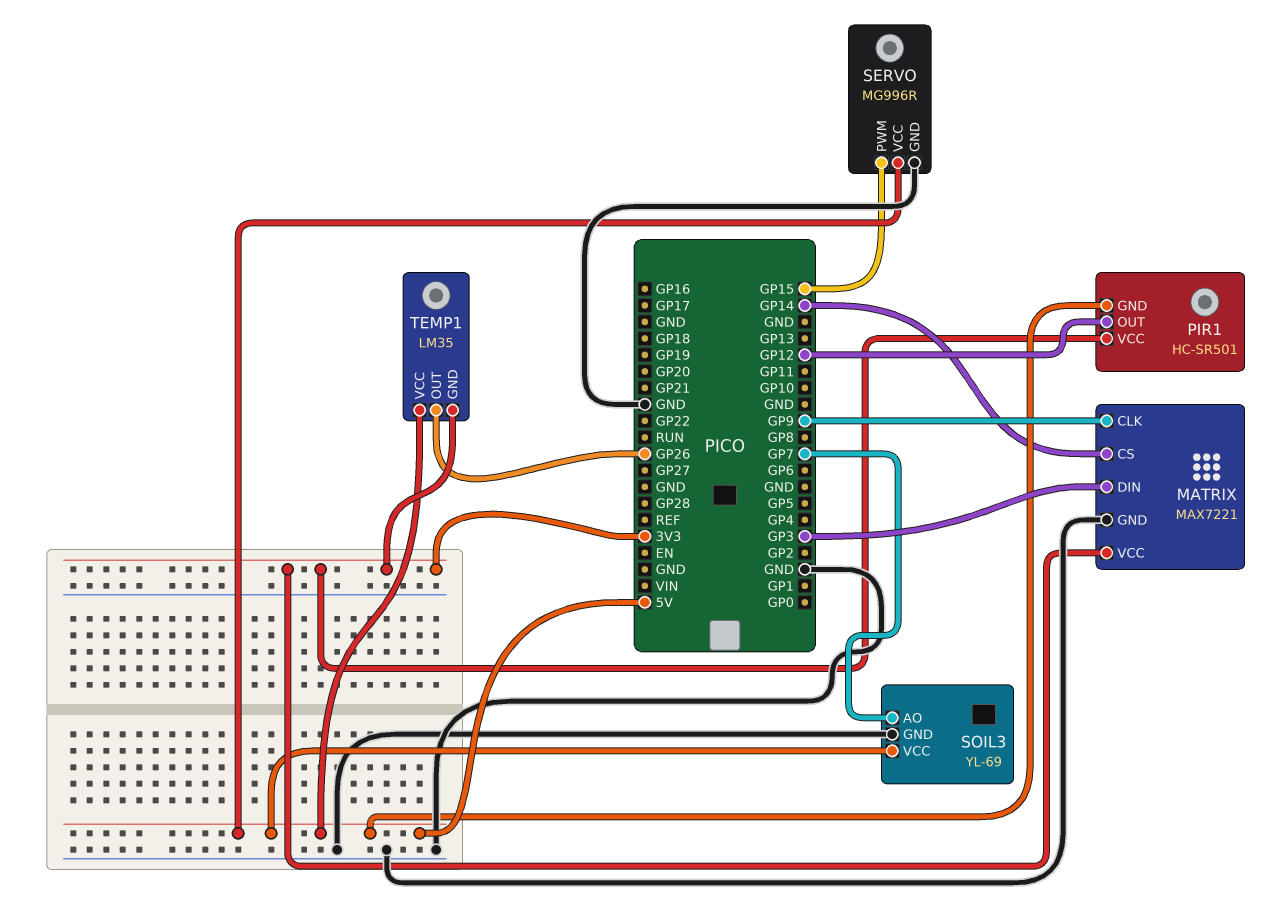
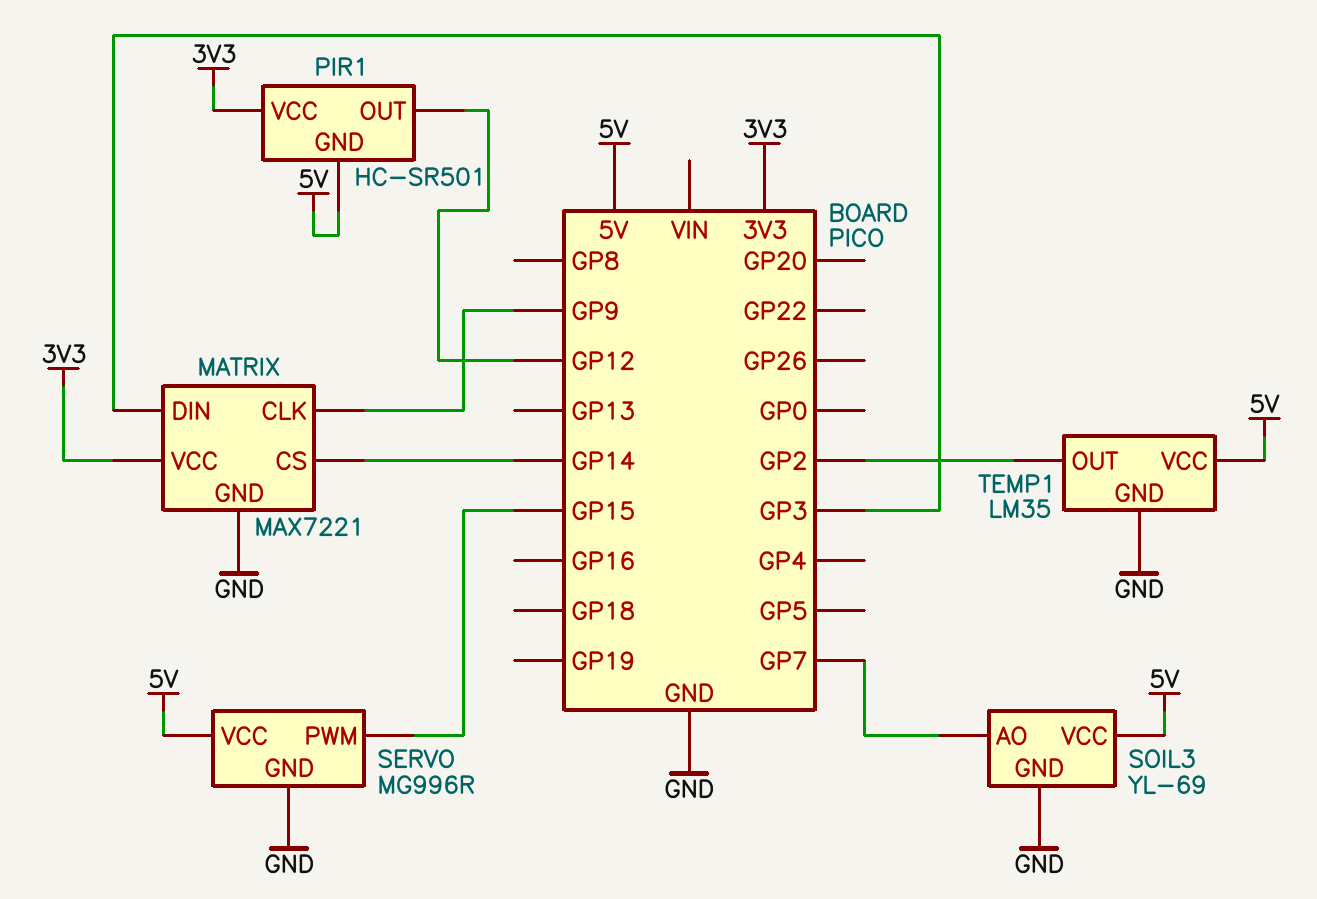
TEMP1 pin GND: 3V3 -> GND
TEMP1 pin OUT: GP26 -> GP2

